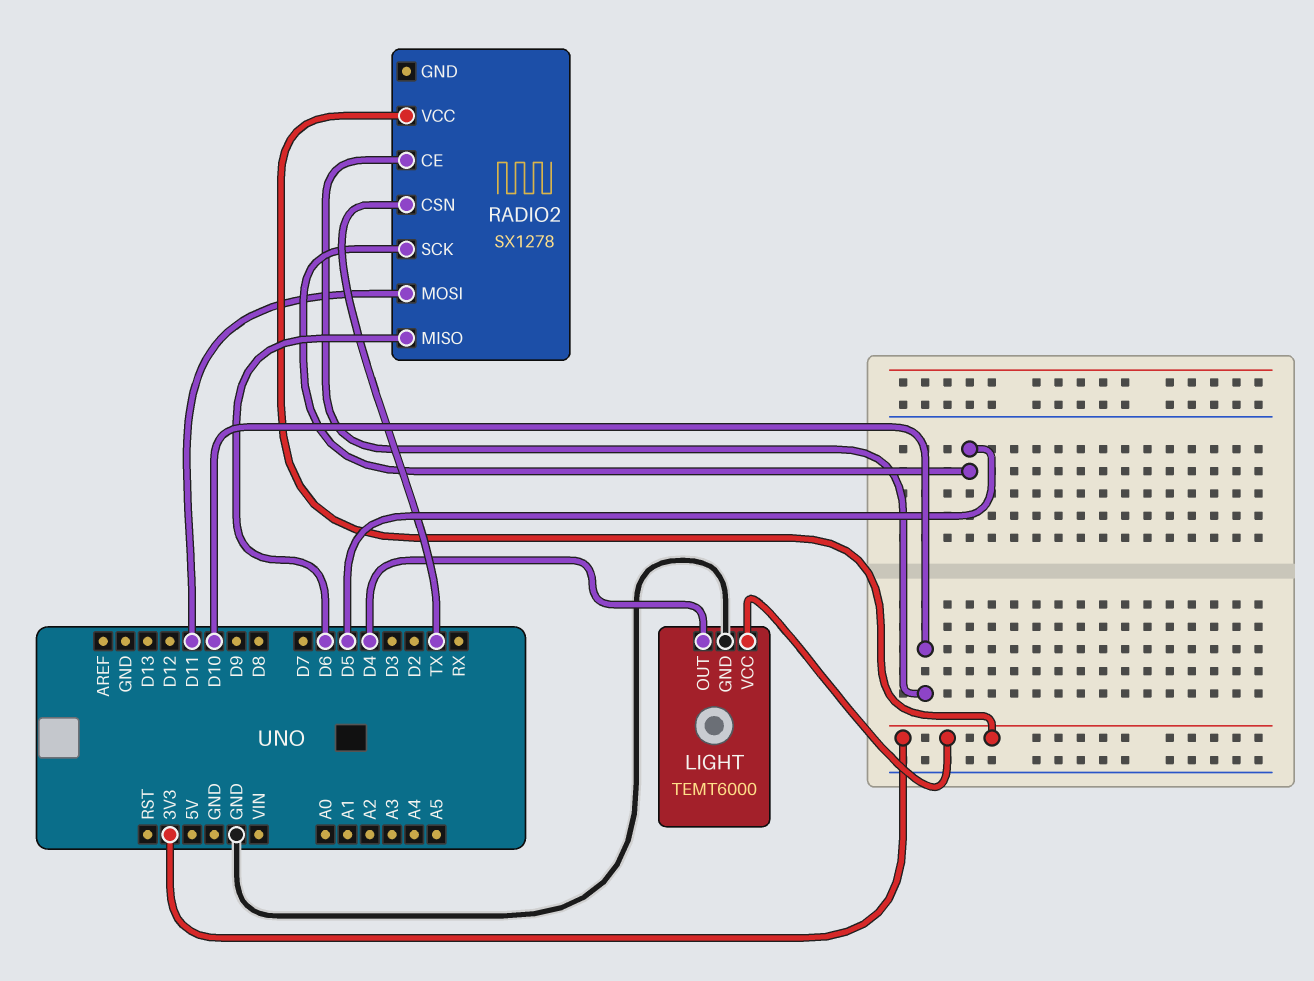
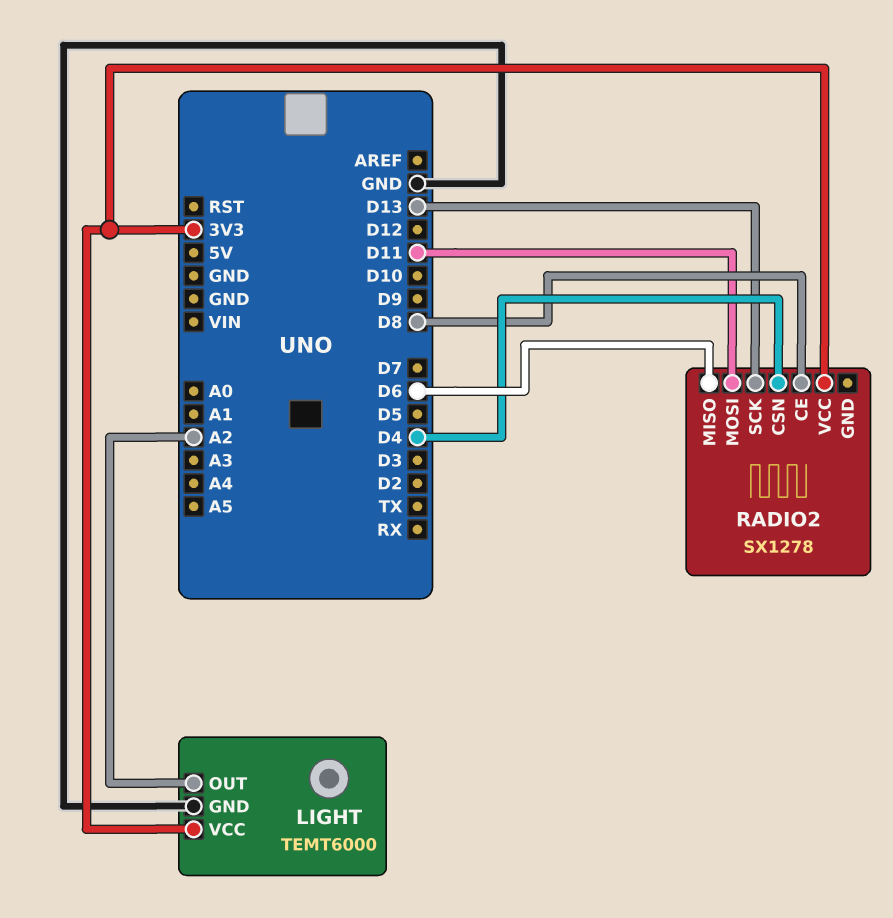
LIGHT pin OUT: D4 -> A2
RADIO2 pin CE: D10 -> D8
RADIO2 pin CSN: TX -> D4
RADIO2 pin SCK: D5 -> D13

